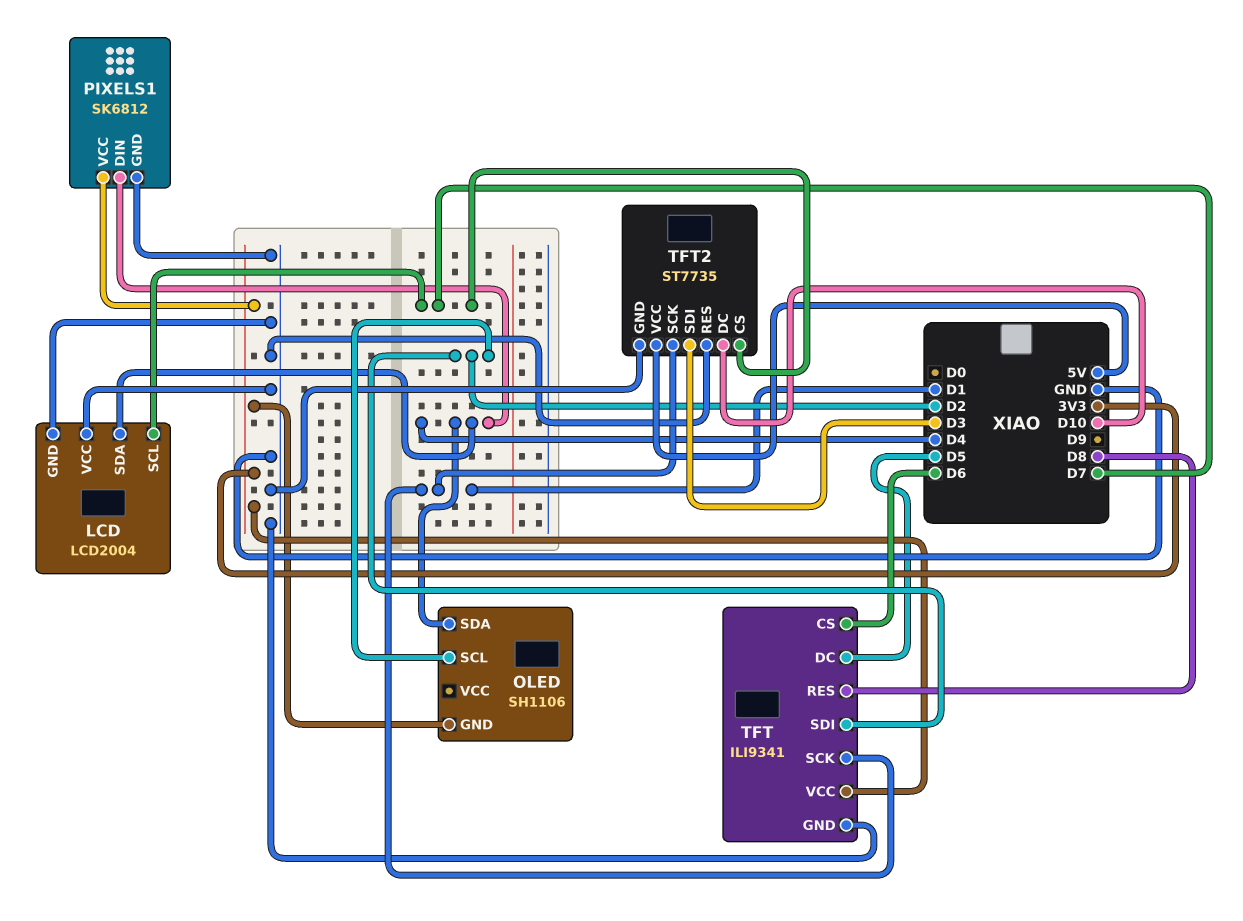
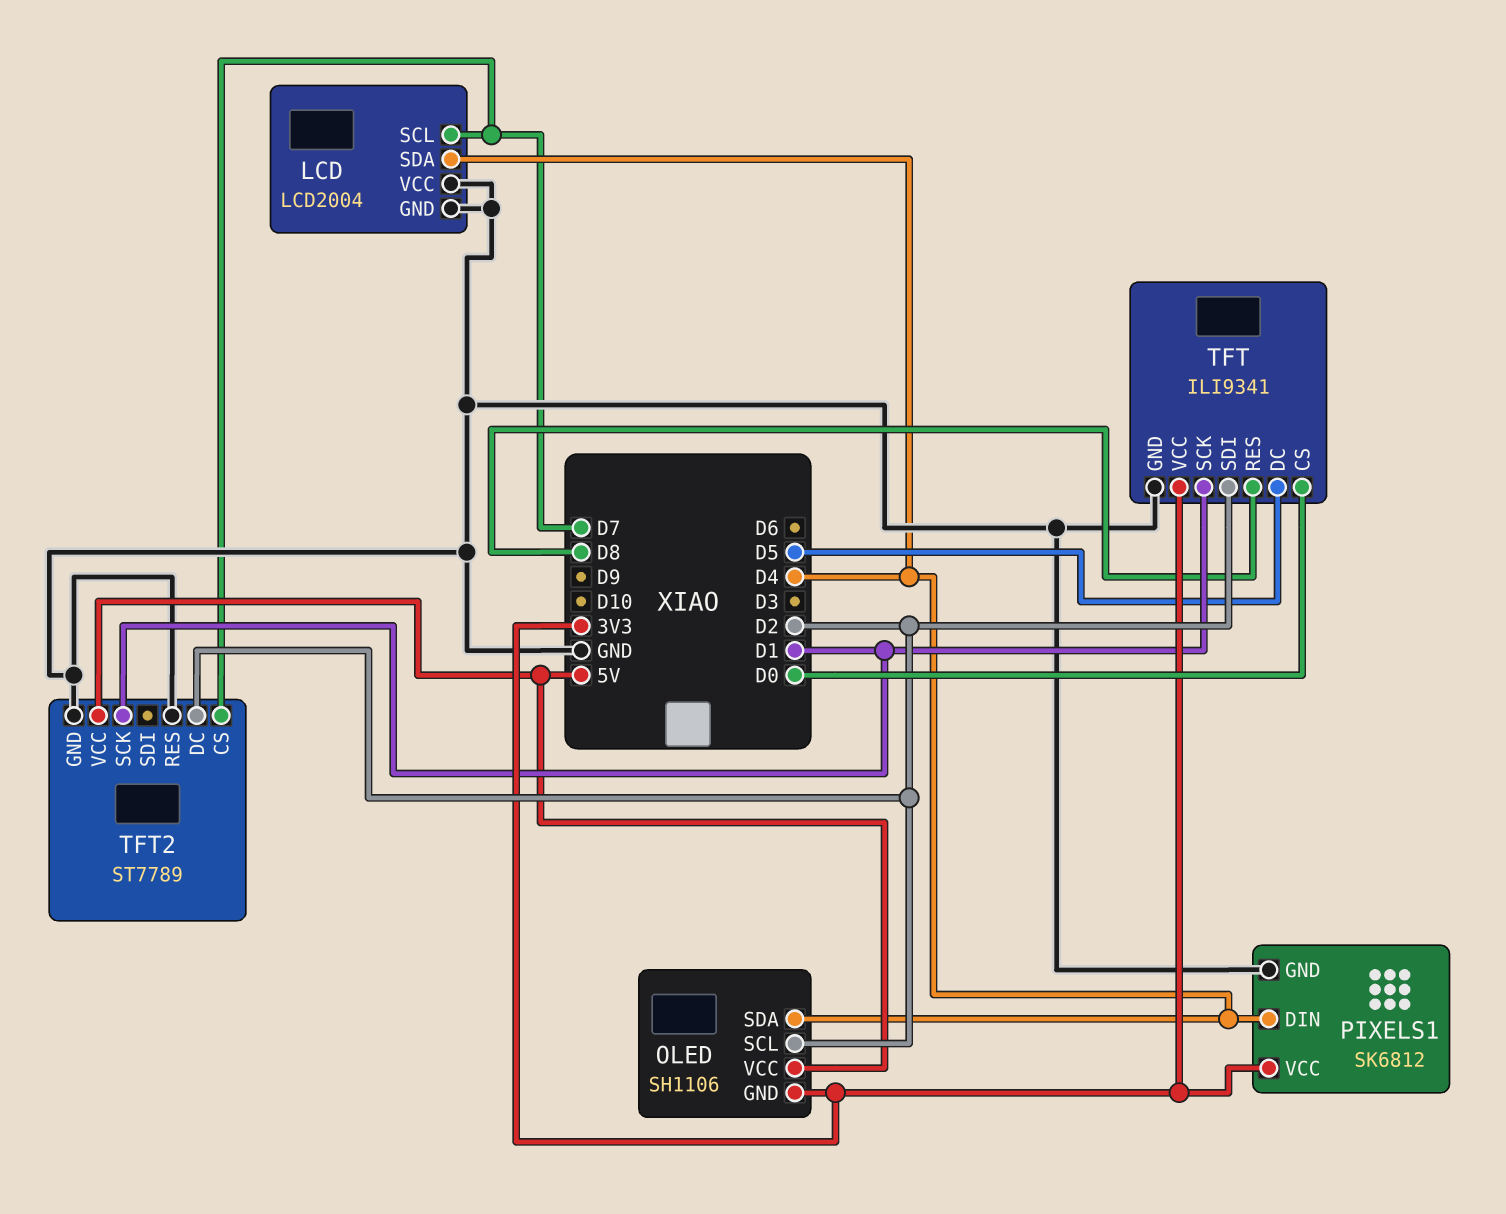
OLED pin VCC: none -> 5V
TFT pin CS: D6 -> D0
TFT2: ST7735 -> ST7789
TFT2 pin DC: D10 -> D2
TFT2 pin SDI: D3 -> none

